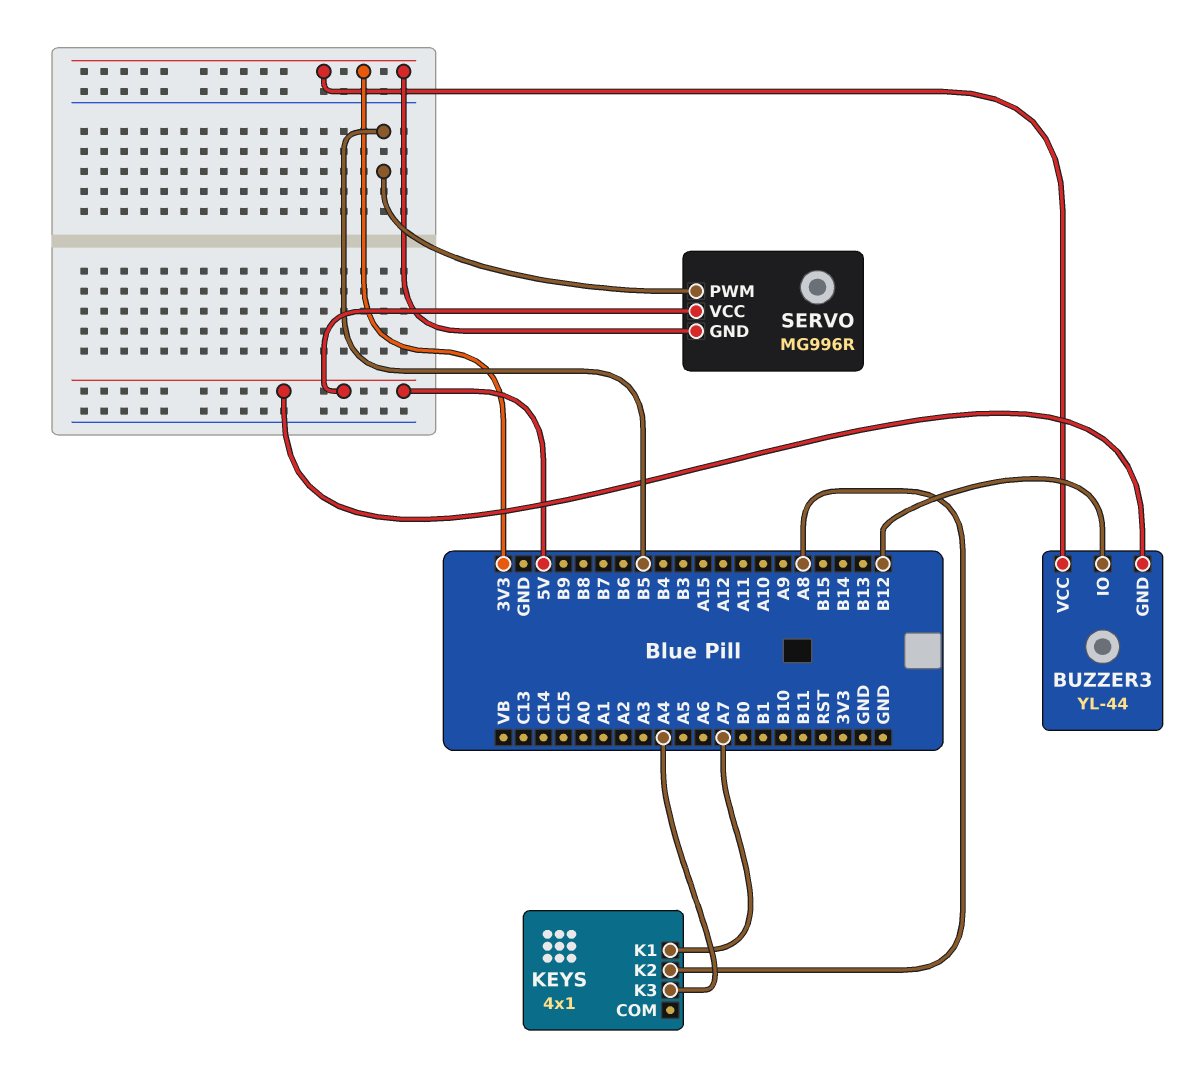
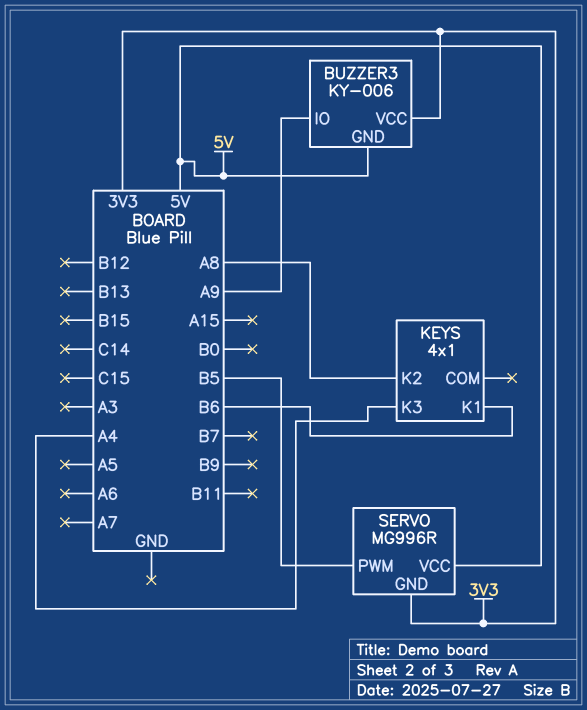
BUZZER3: YL-44 -> KY-006
BUZZER3 pin IO: B12 -> A9
KEYS pin K1: A7 -> B6

